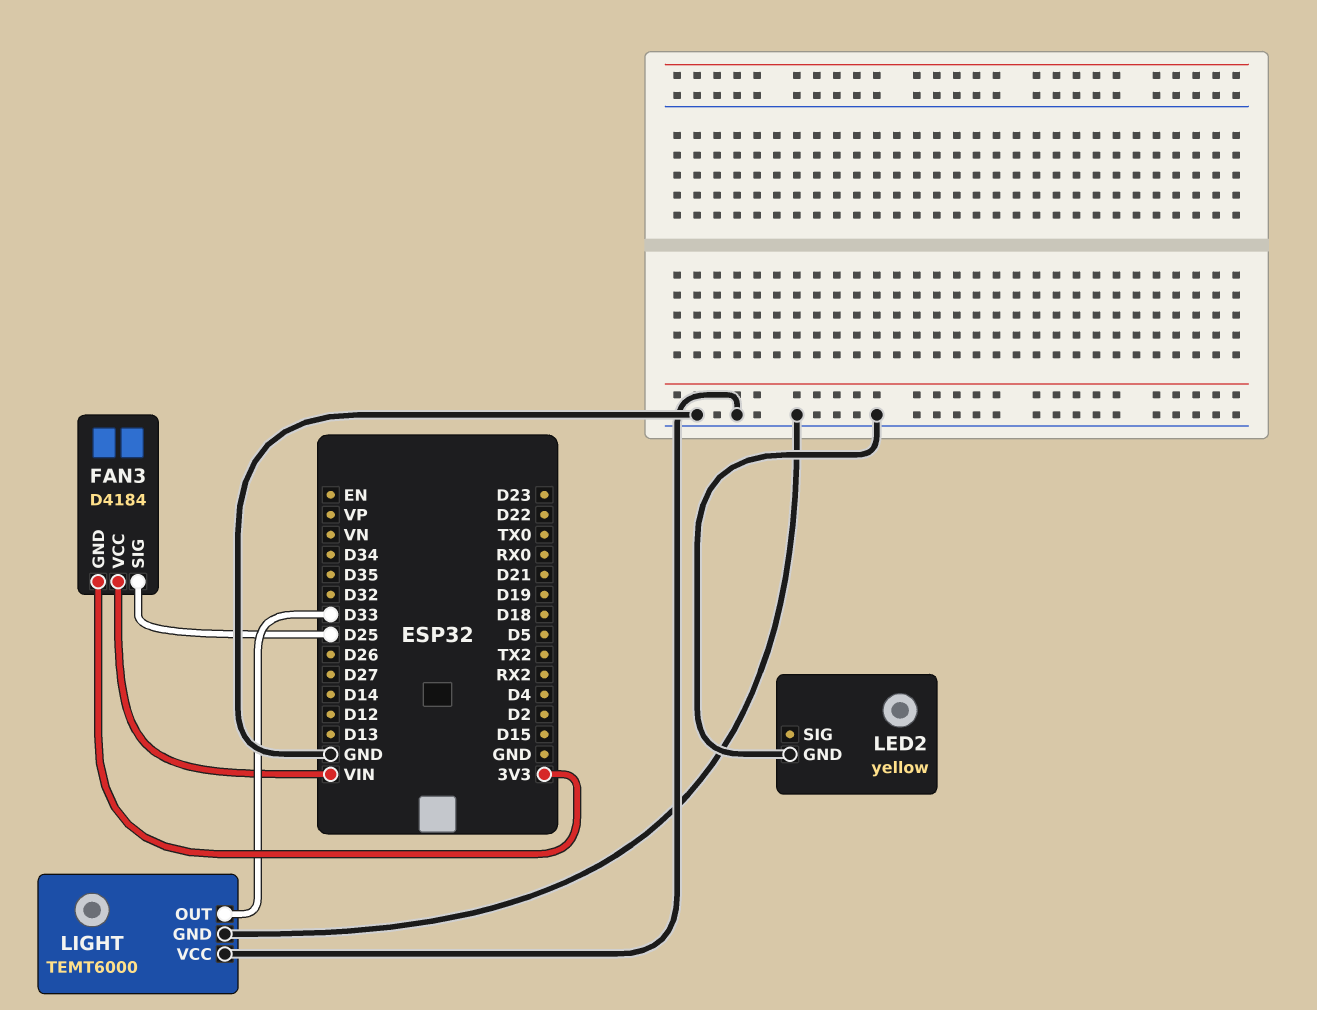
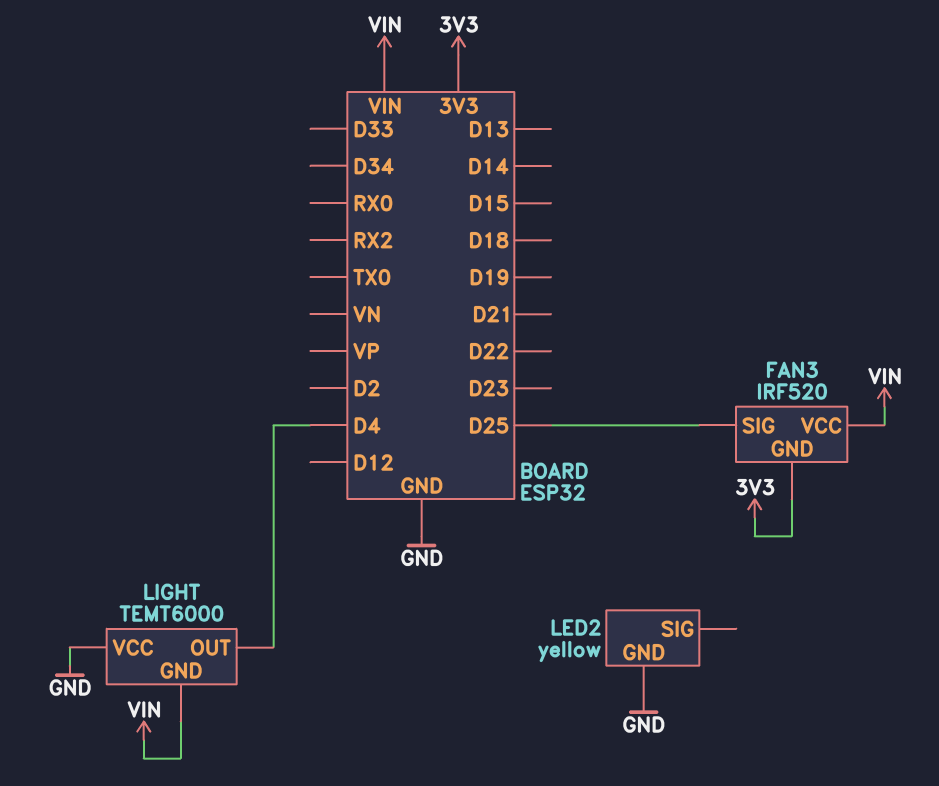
FAN3: D4184 -> IRF520
LIGHT pin GND: GND -> VIN
LIGHT pin OUT: D33 -> D4

